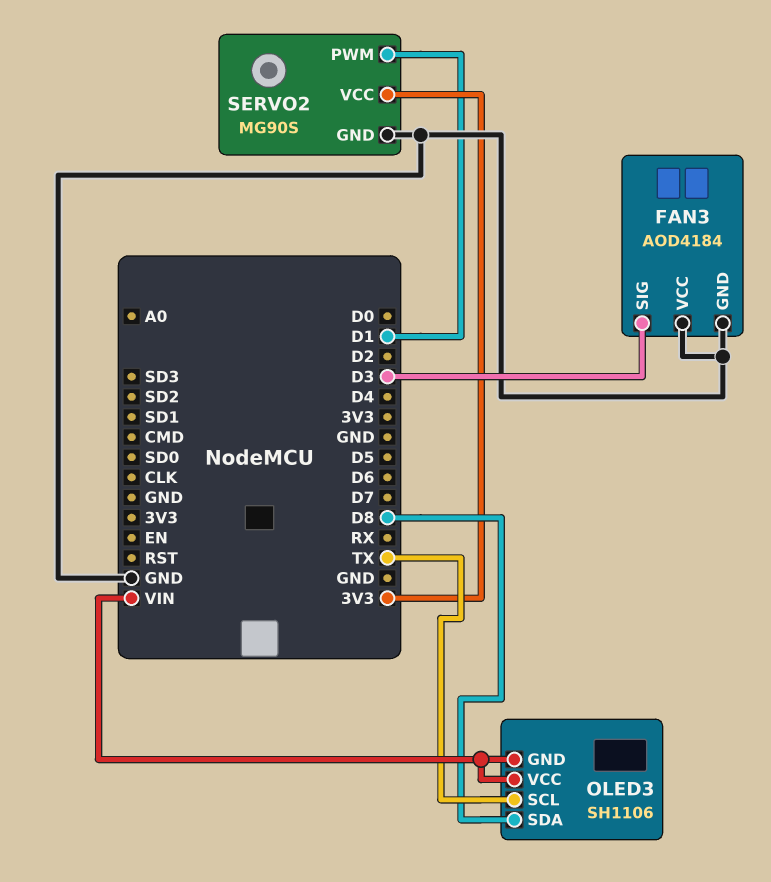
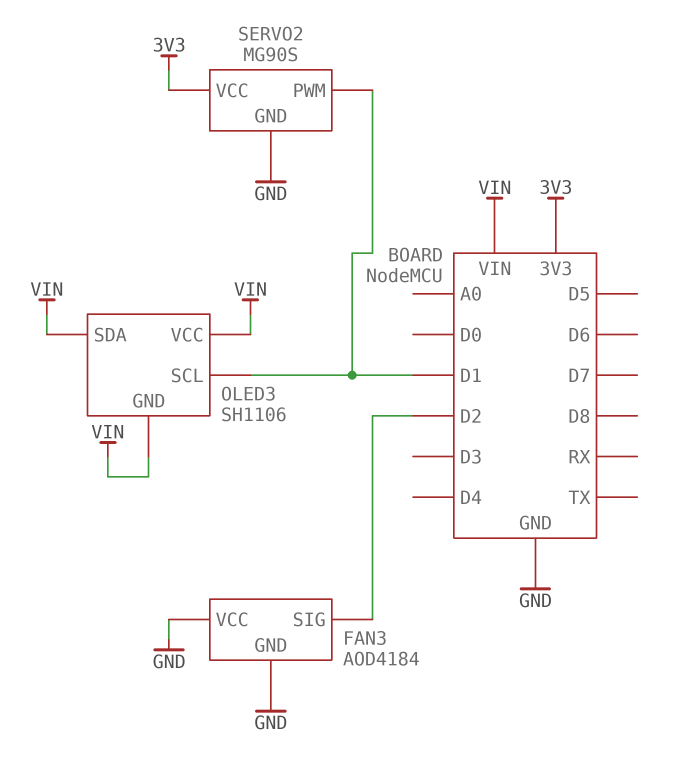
FAN3 pin SIG: D3 -> D2
OLED3 pin SCL: TX -> D1
OLED3 pin SDA: D8 -> VIN

